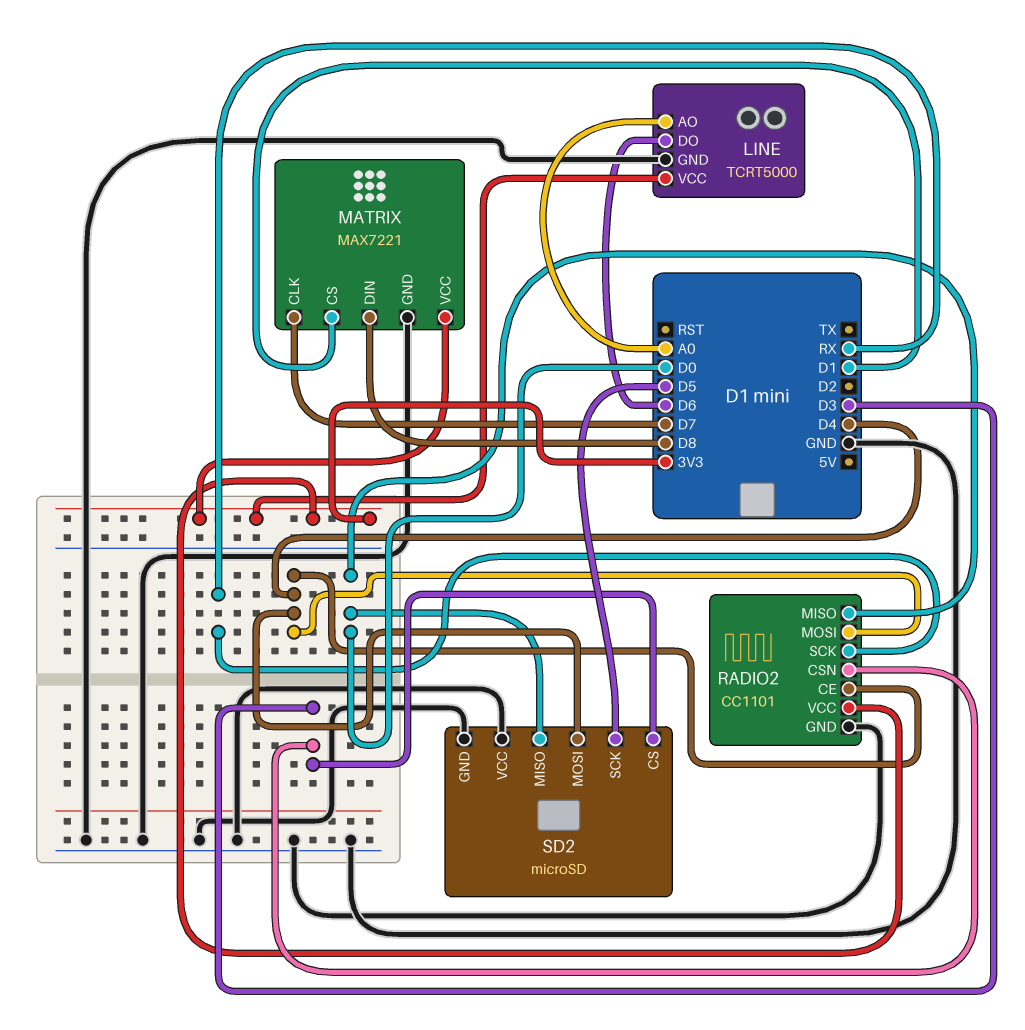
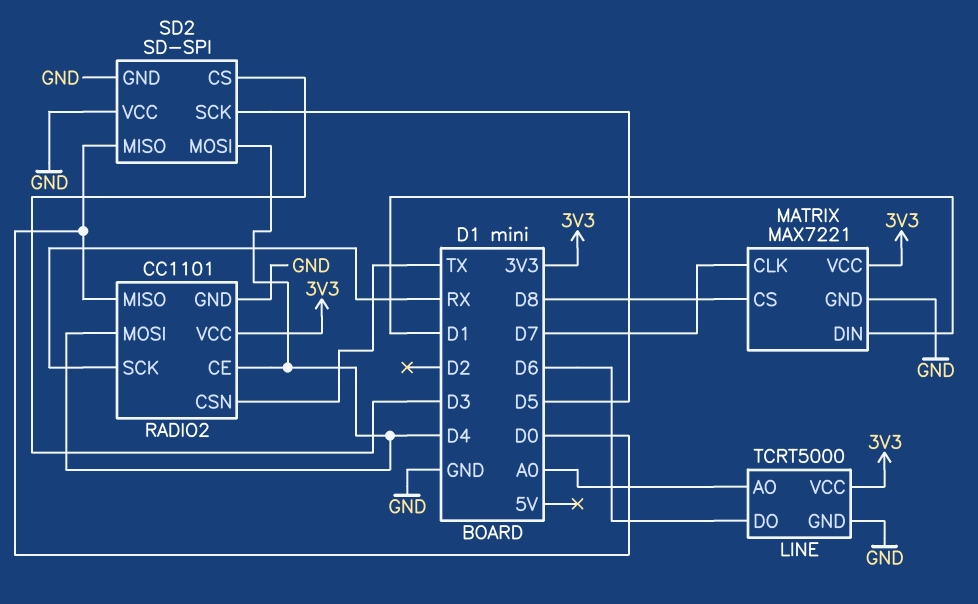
MATRIX pin CS: D1 -> D8
MATRIX pin DIN: D8 -> D1
RADIO2 pin CSN: D3 -> TX
SD2: microSD -> SD-SPI

